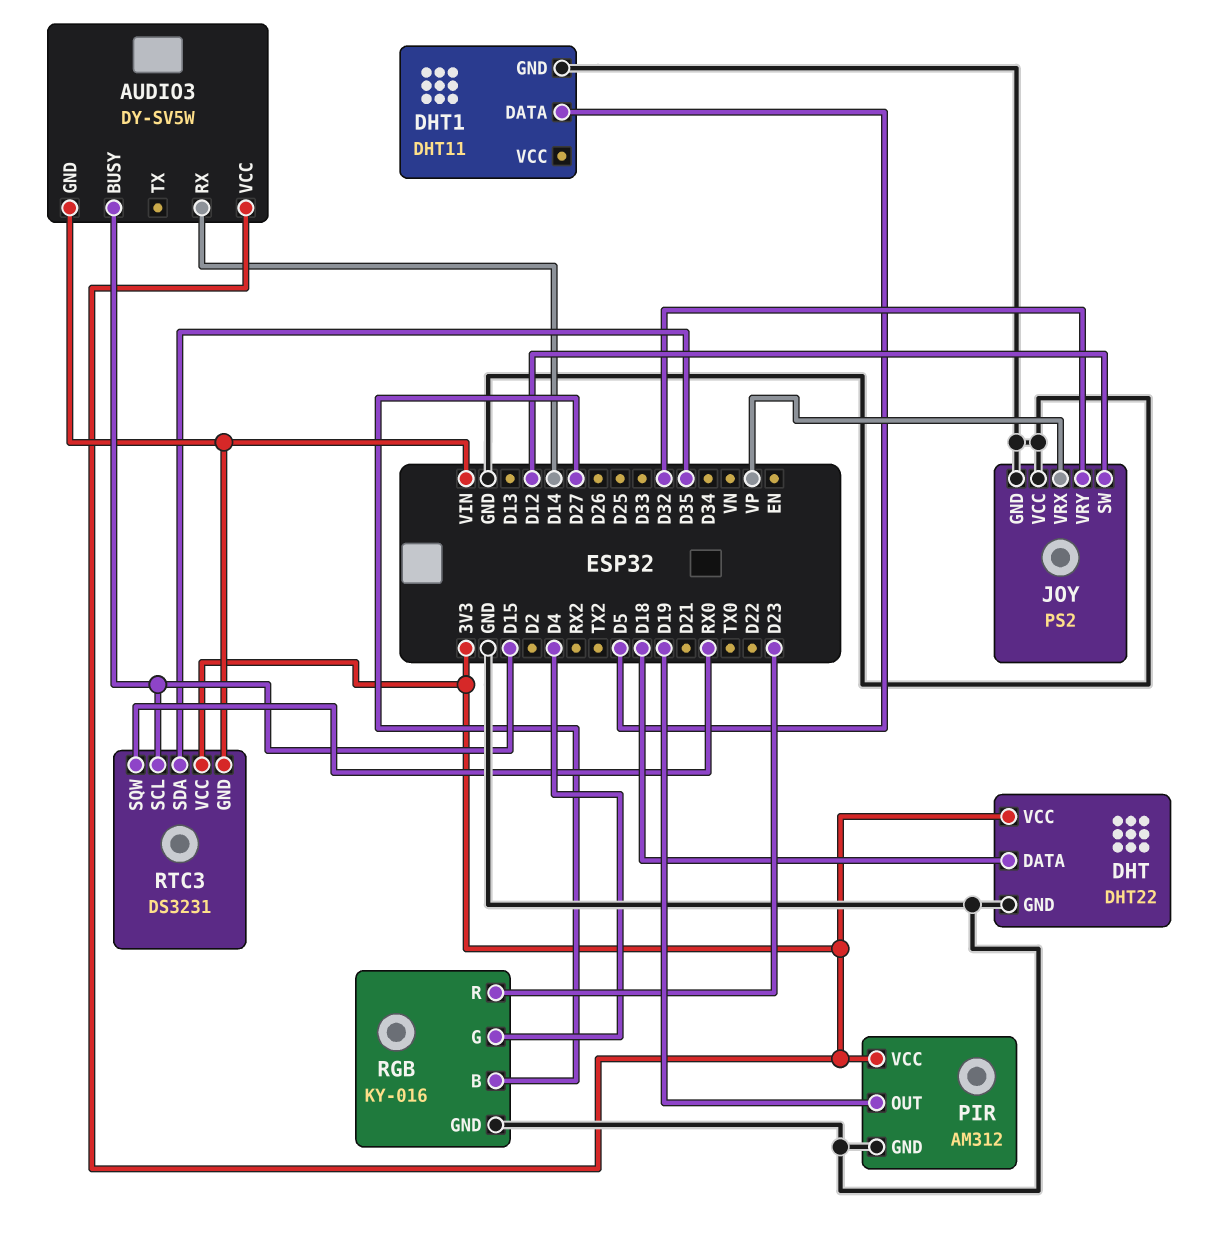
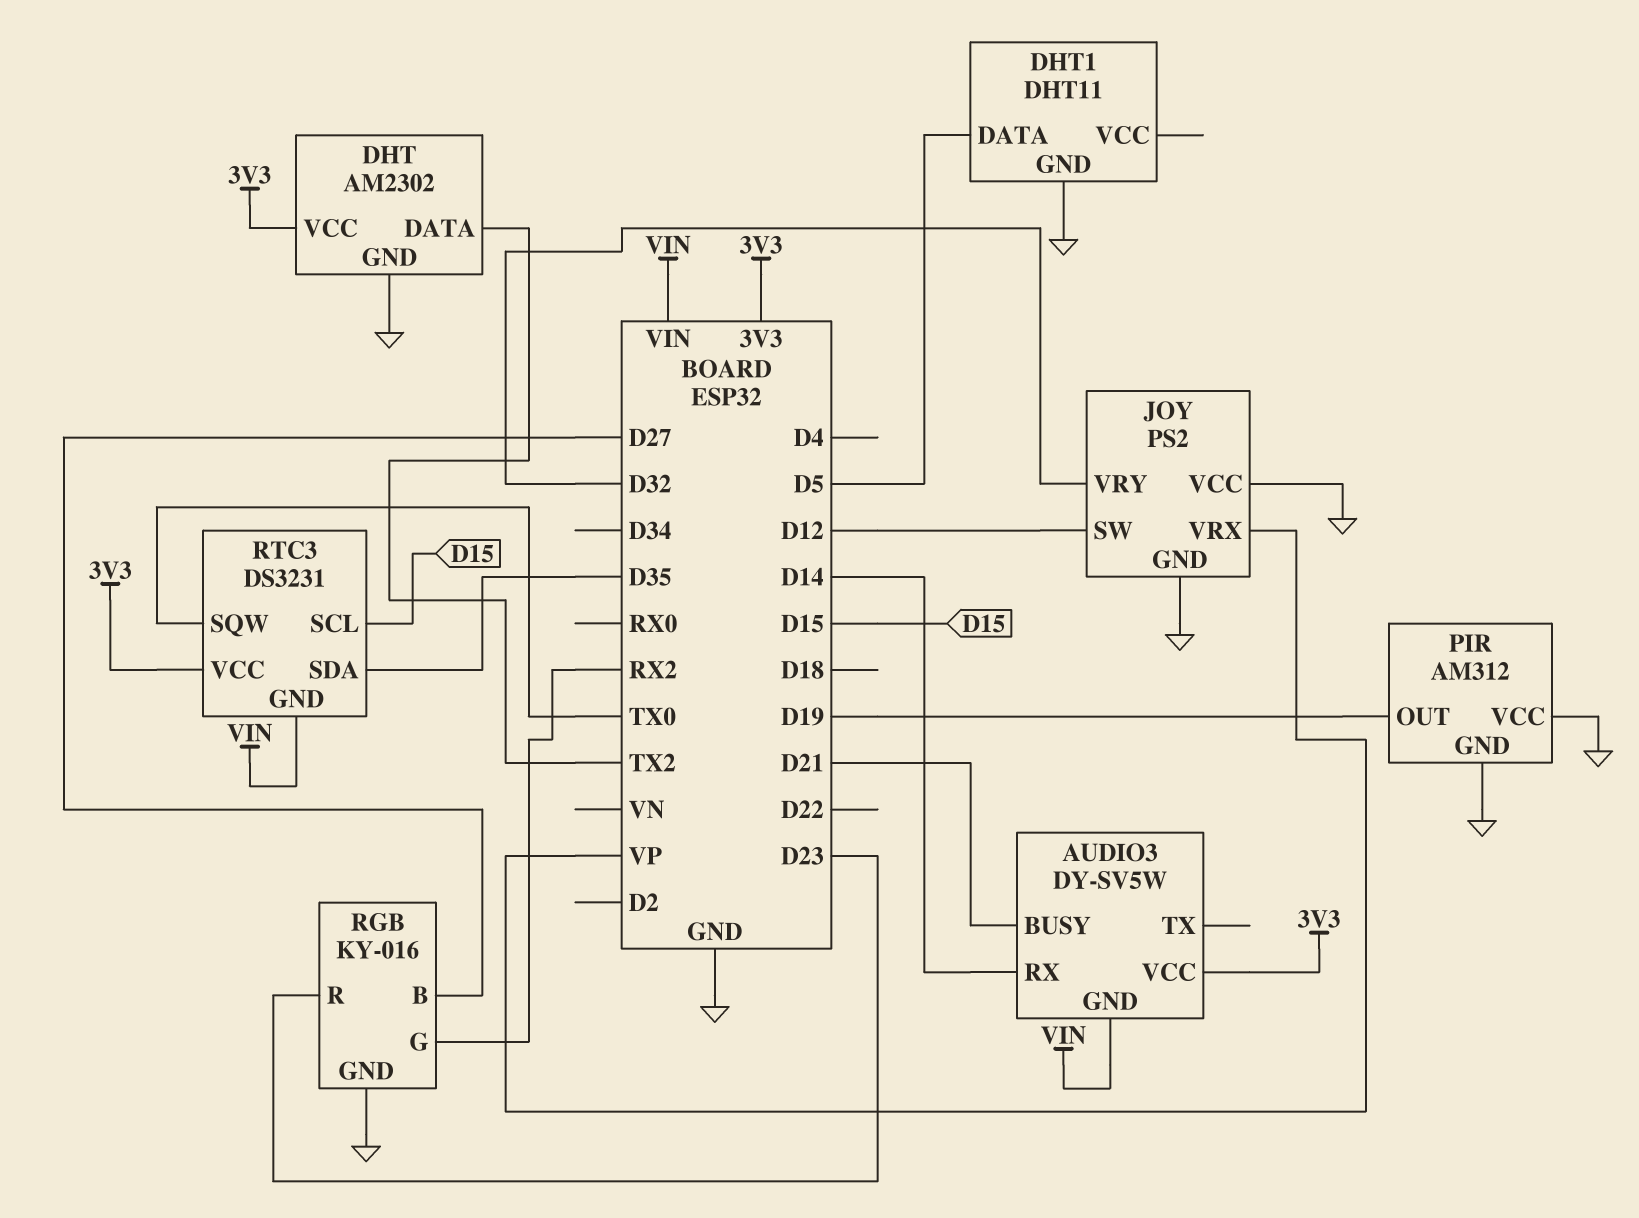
AUDIO3 pin BUSY: D15 -> D21
DHT: DHT22 -> AM2302
DHT pin DATA: D18 -> TX2
PIR pin VCC: 3V3 -> GND
RGB pin G: D4 -> RX2
RTC3 pin SQW: RX0 -> TX0

